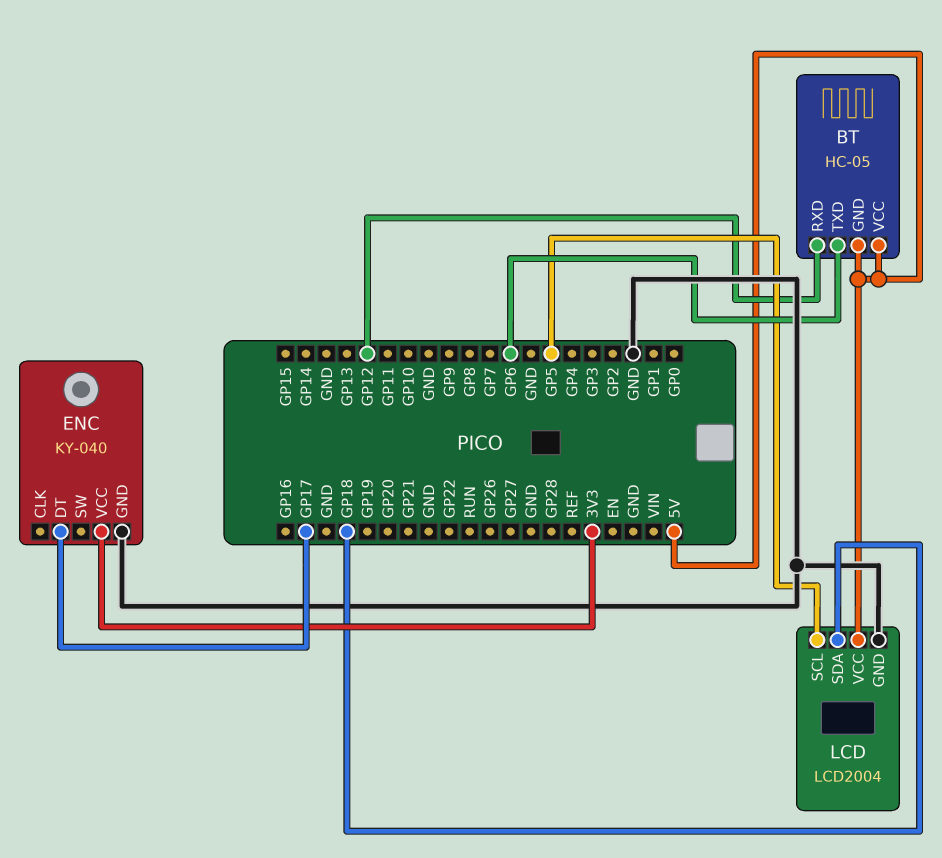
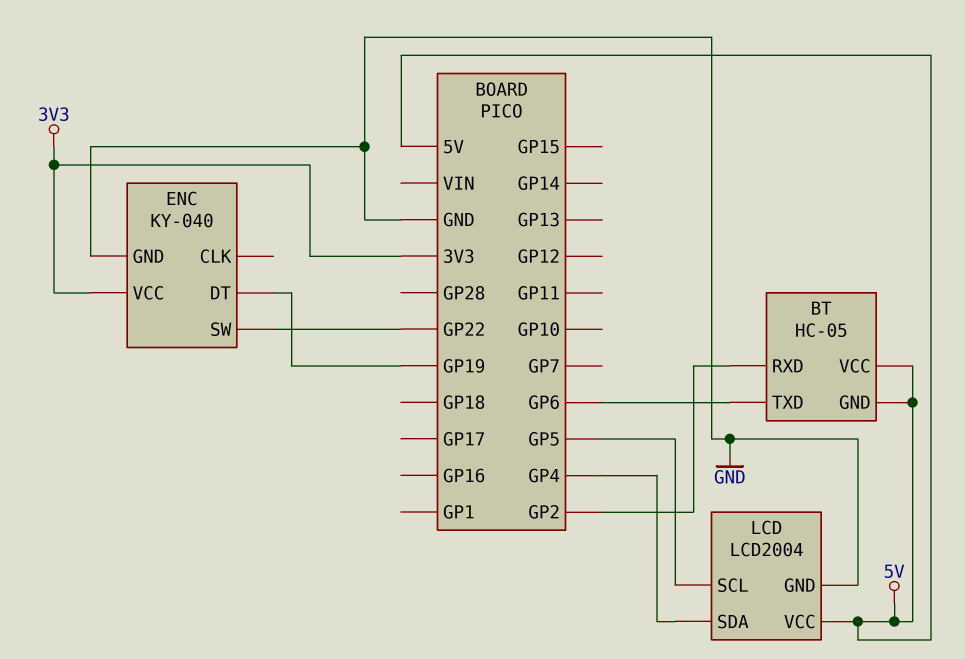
BT pin RXD: GP12 -> GP2
ENC pin DT: GP17 -> GP19
ENC pin SW: none -> GP22
LCD pin SDA: GP18 -> GP4

